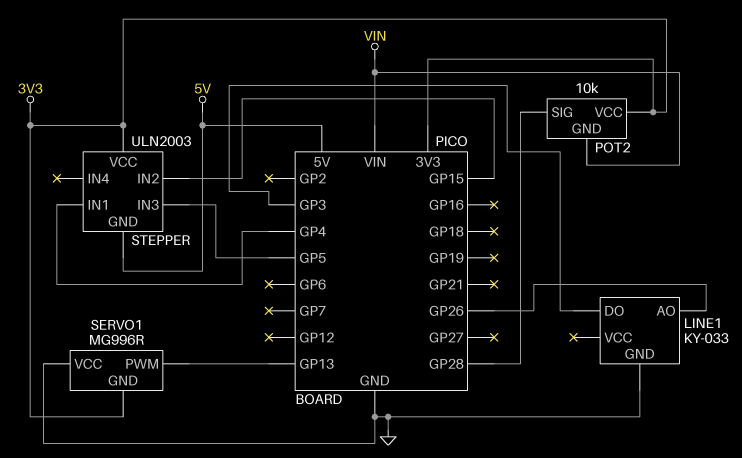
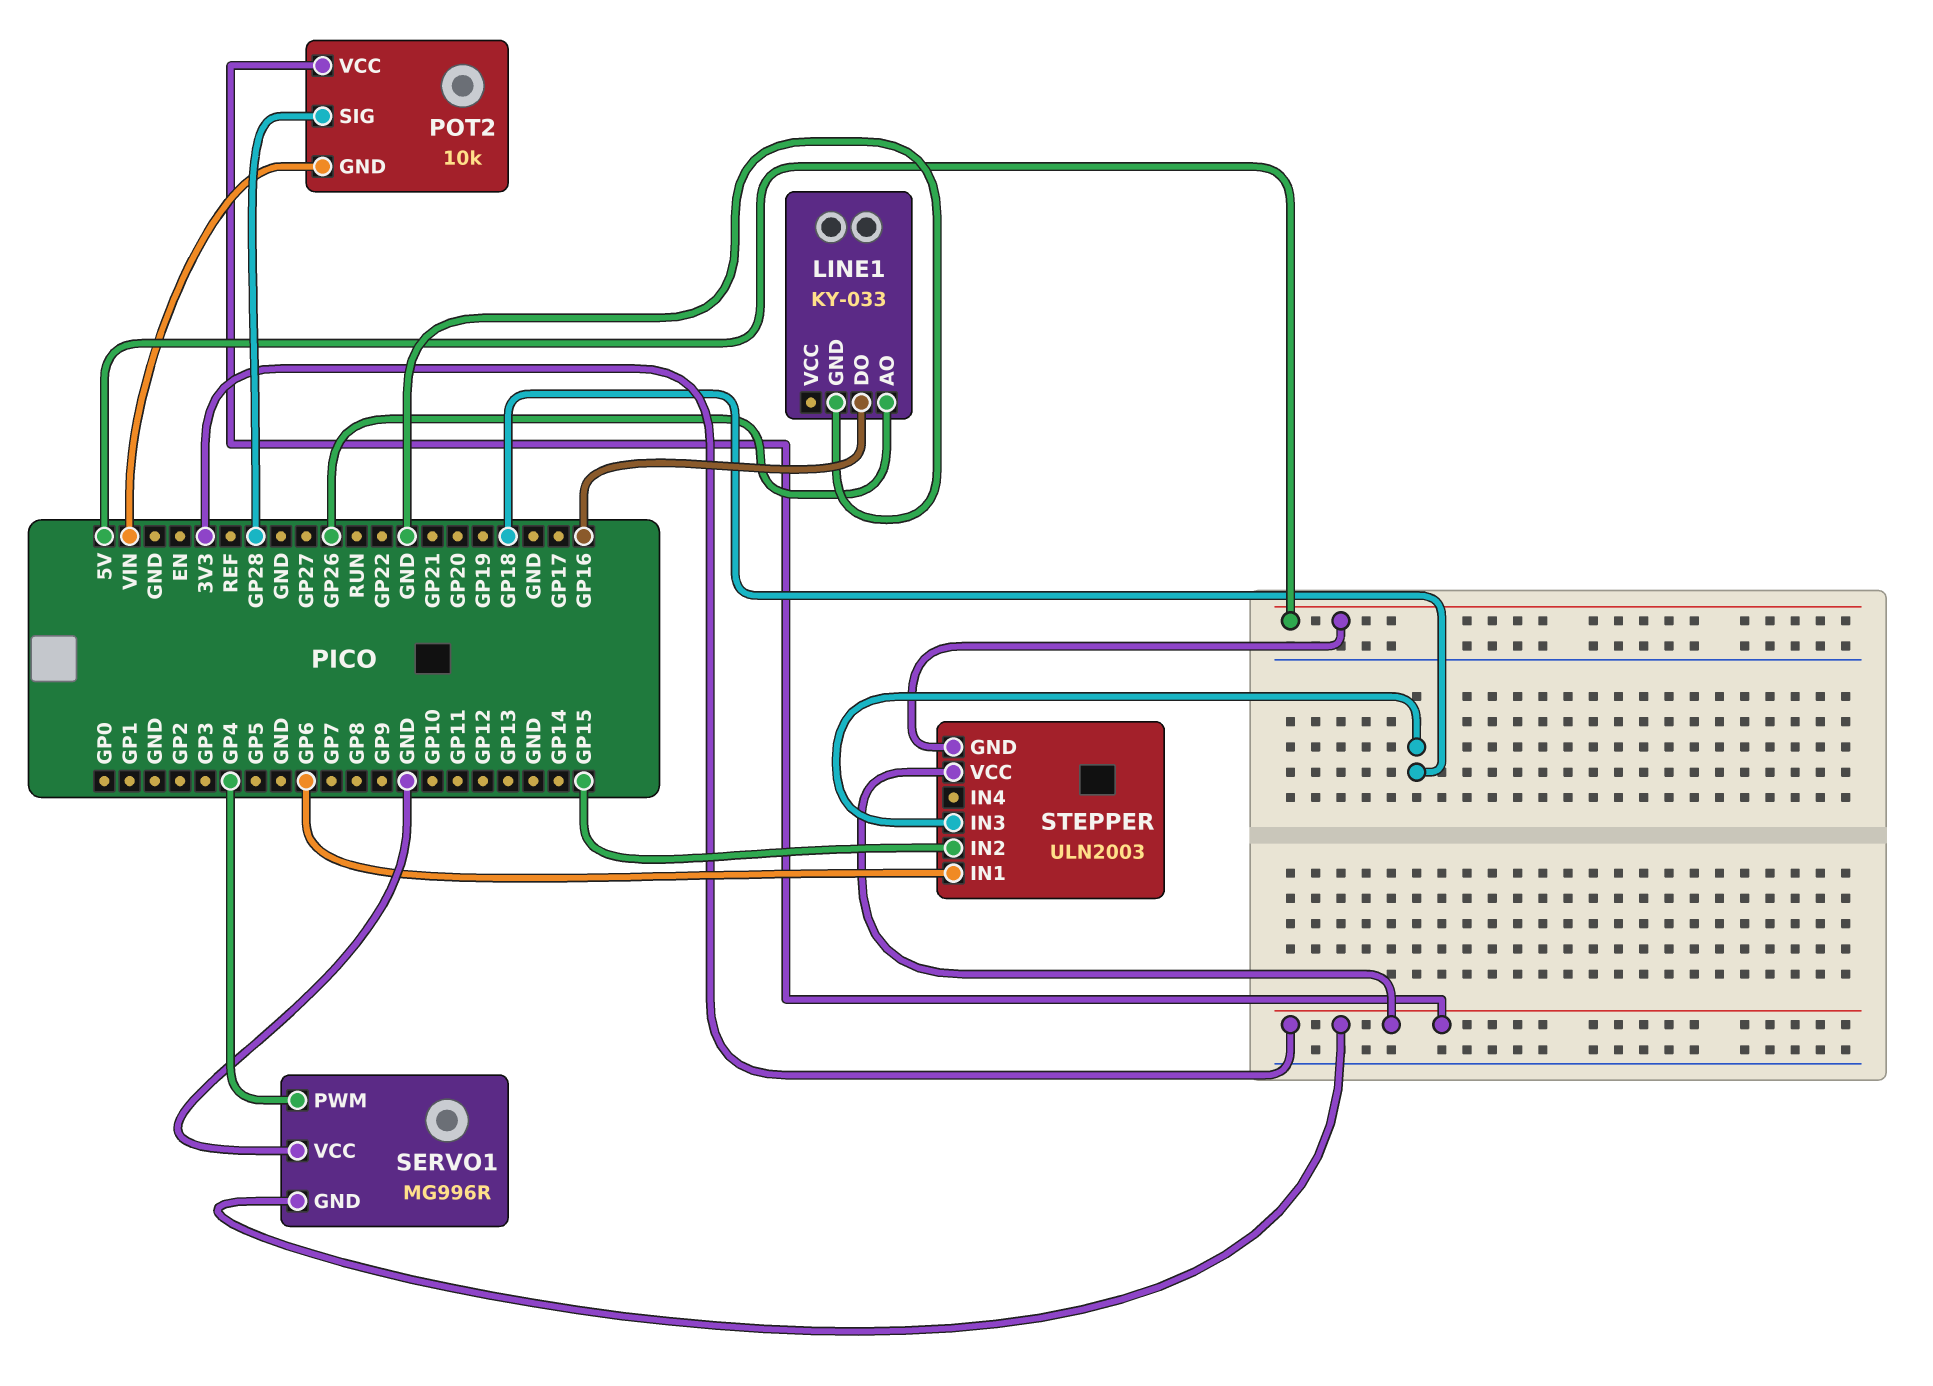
LINE1 pin DO: GP3 -> GP16
SERVO1 pin PWM: GP13 -> GP4
STEPPER pin IN1: GP4 -> GP6
STEPPER pin IN3: GP5 -> GP18

